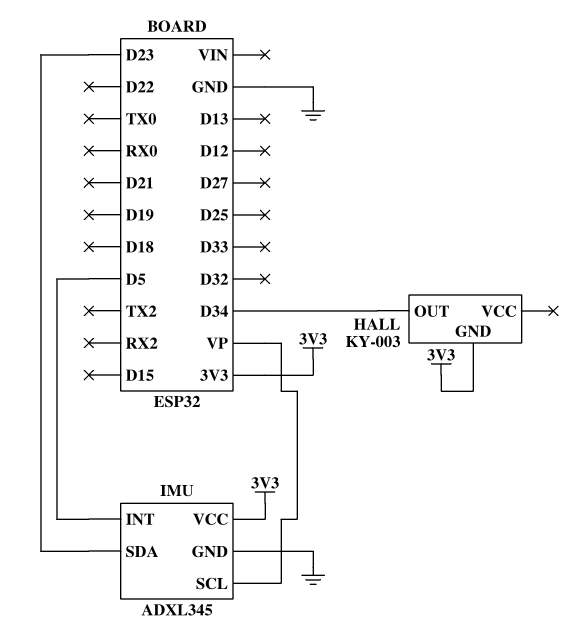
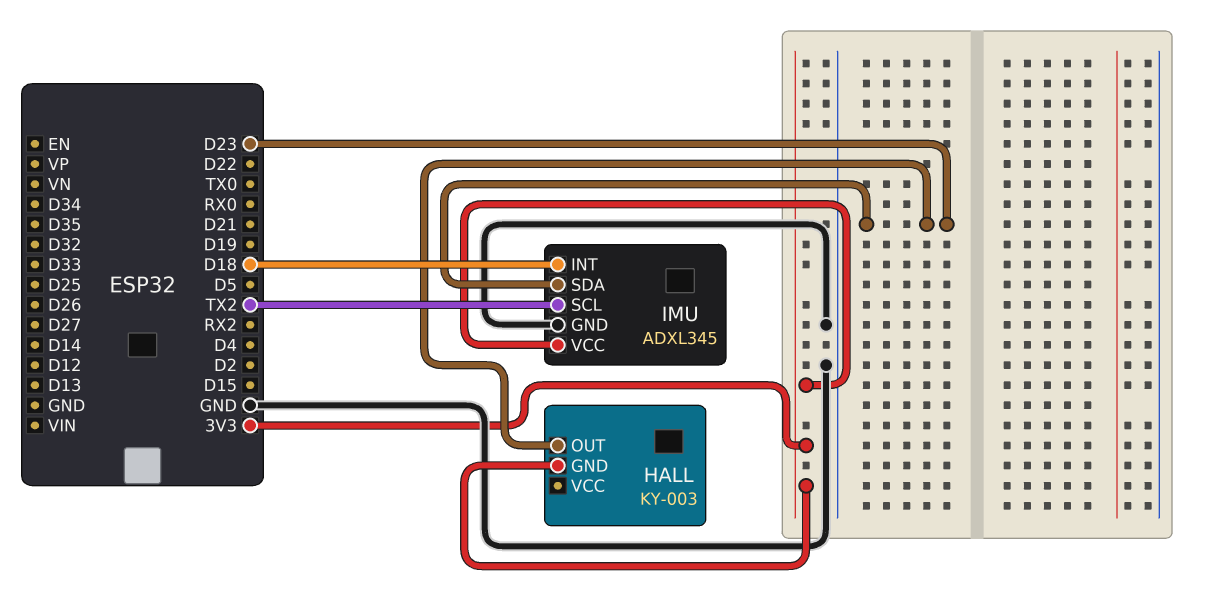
HALL pin OUT: D34 -> D23
IMU pin INT: D5 -> D18
IMU pin SCL: VP -> TX2

